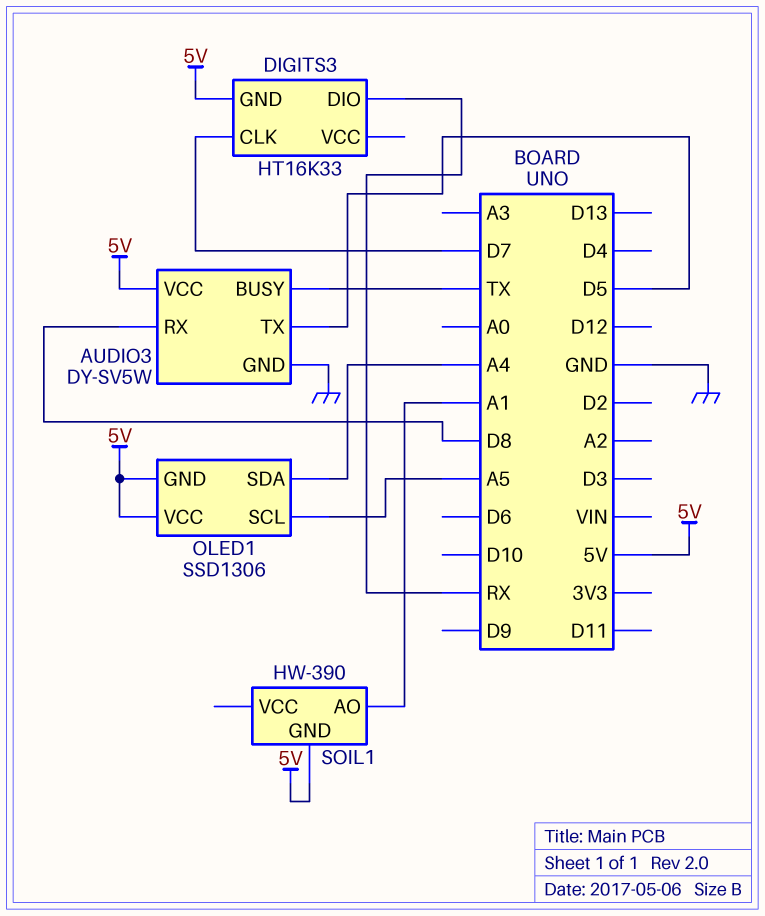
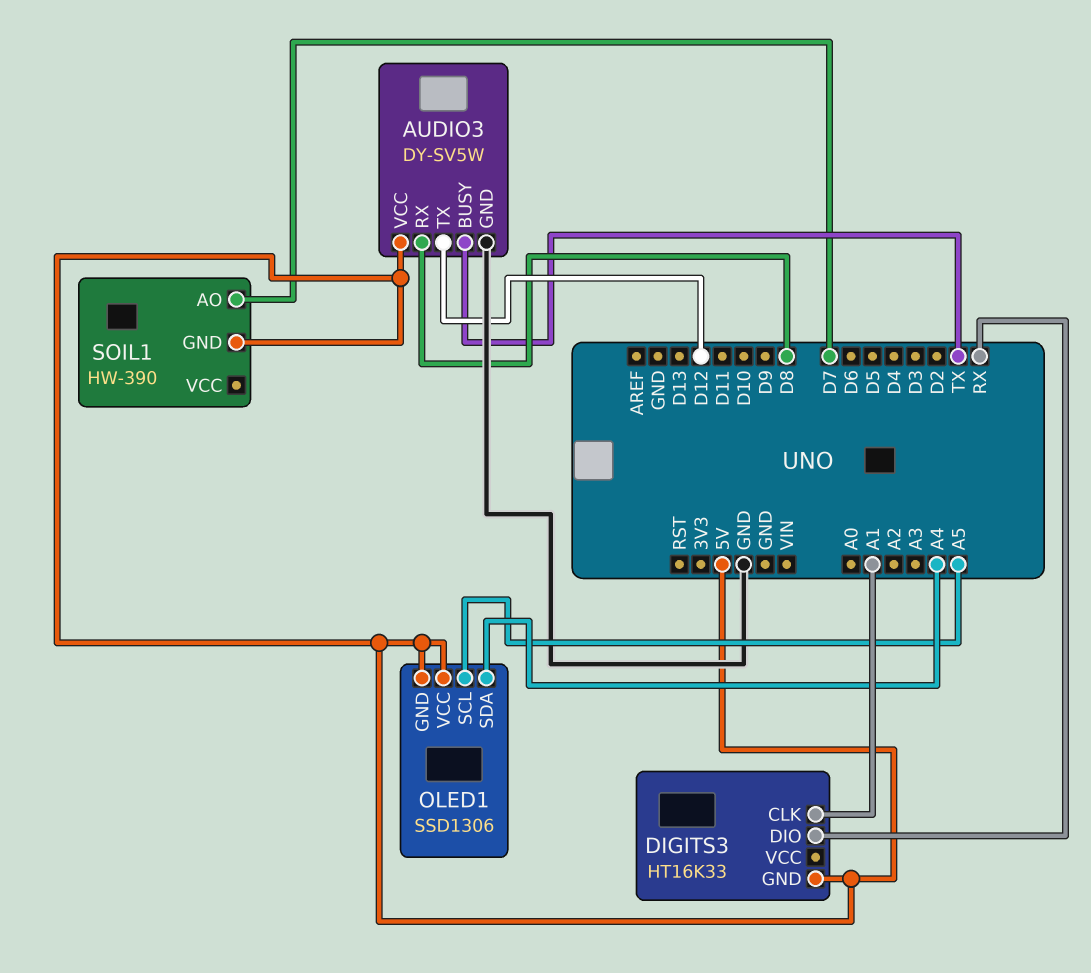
AUDIO3 pin TX: D5 -> D12
DIGITS3 pin CLK: D7 -> A1
SOIL1 pin AO: A1 -> D7

